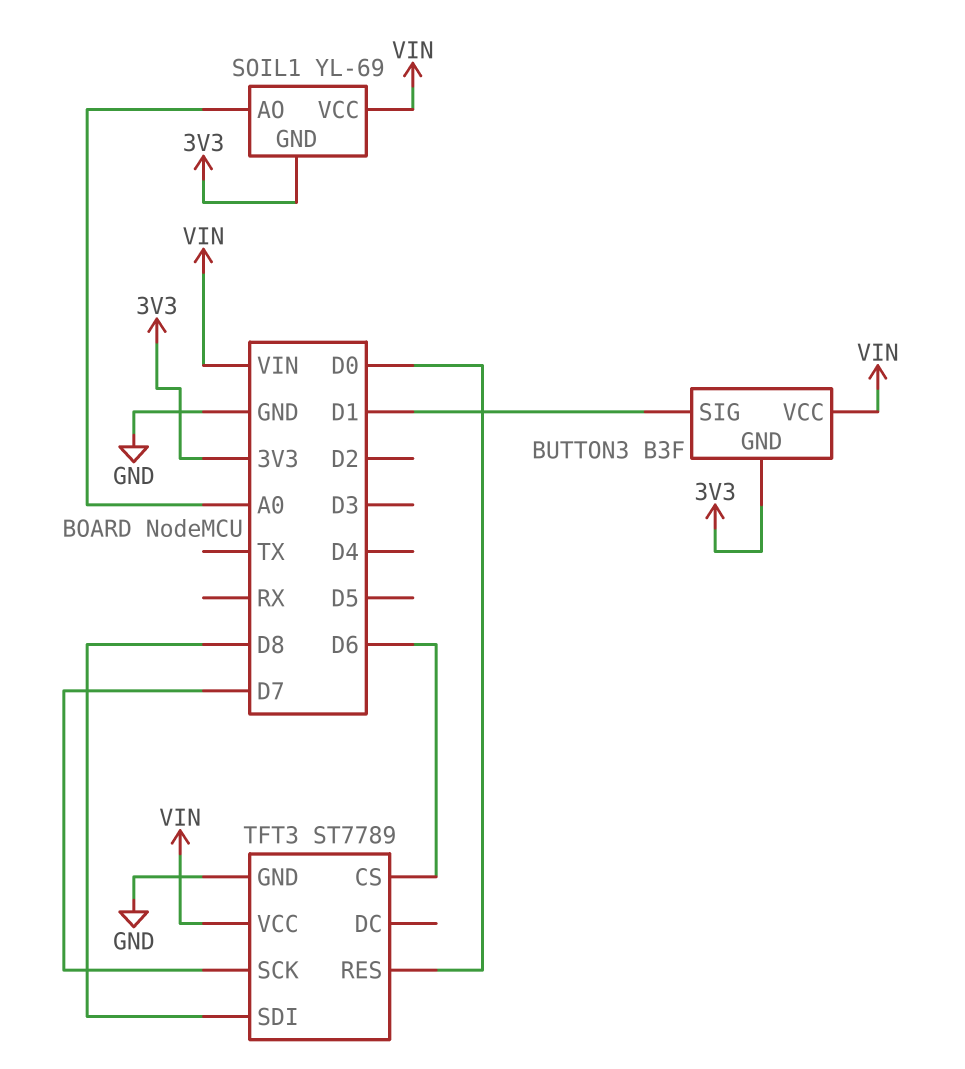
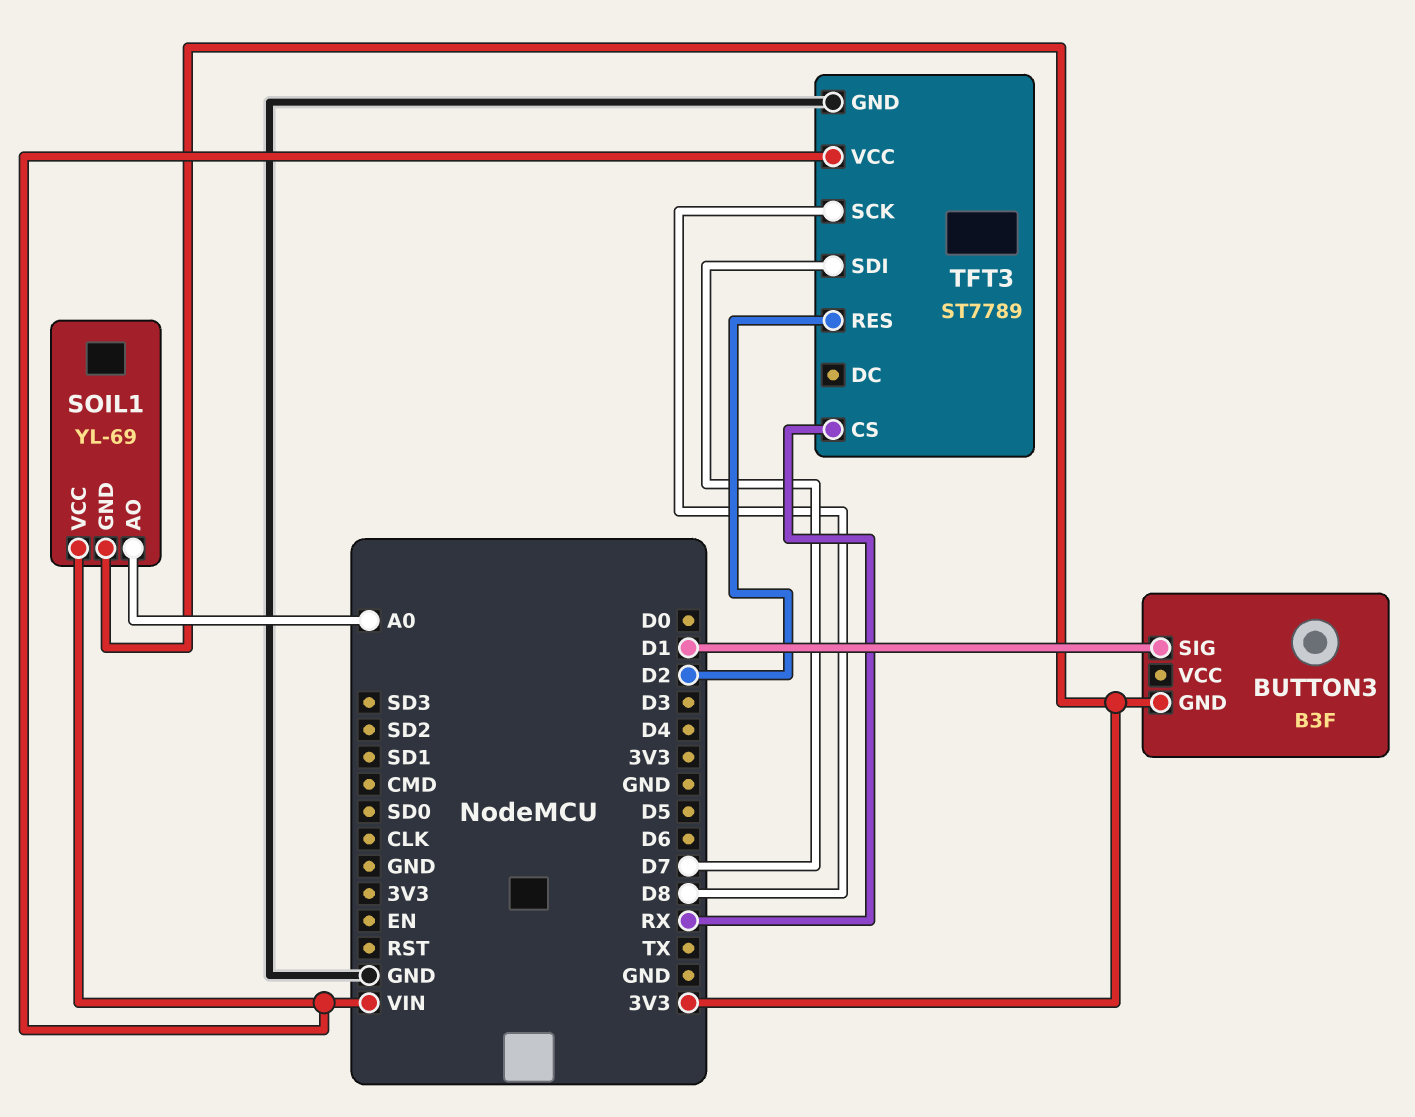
BUTTON3 pin VCC: VIN -> none
TFT3 pin CS: D6 -> RX
TFT3 pin RES: D0 -> D2
TFT3 pin SCK: D7 -> D8
TFT3 pin SDI: D8 -> D7

